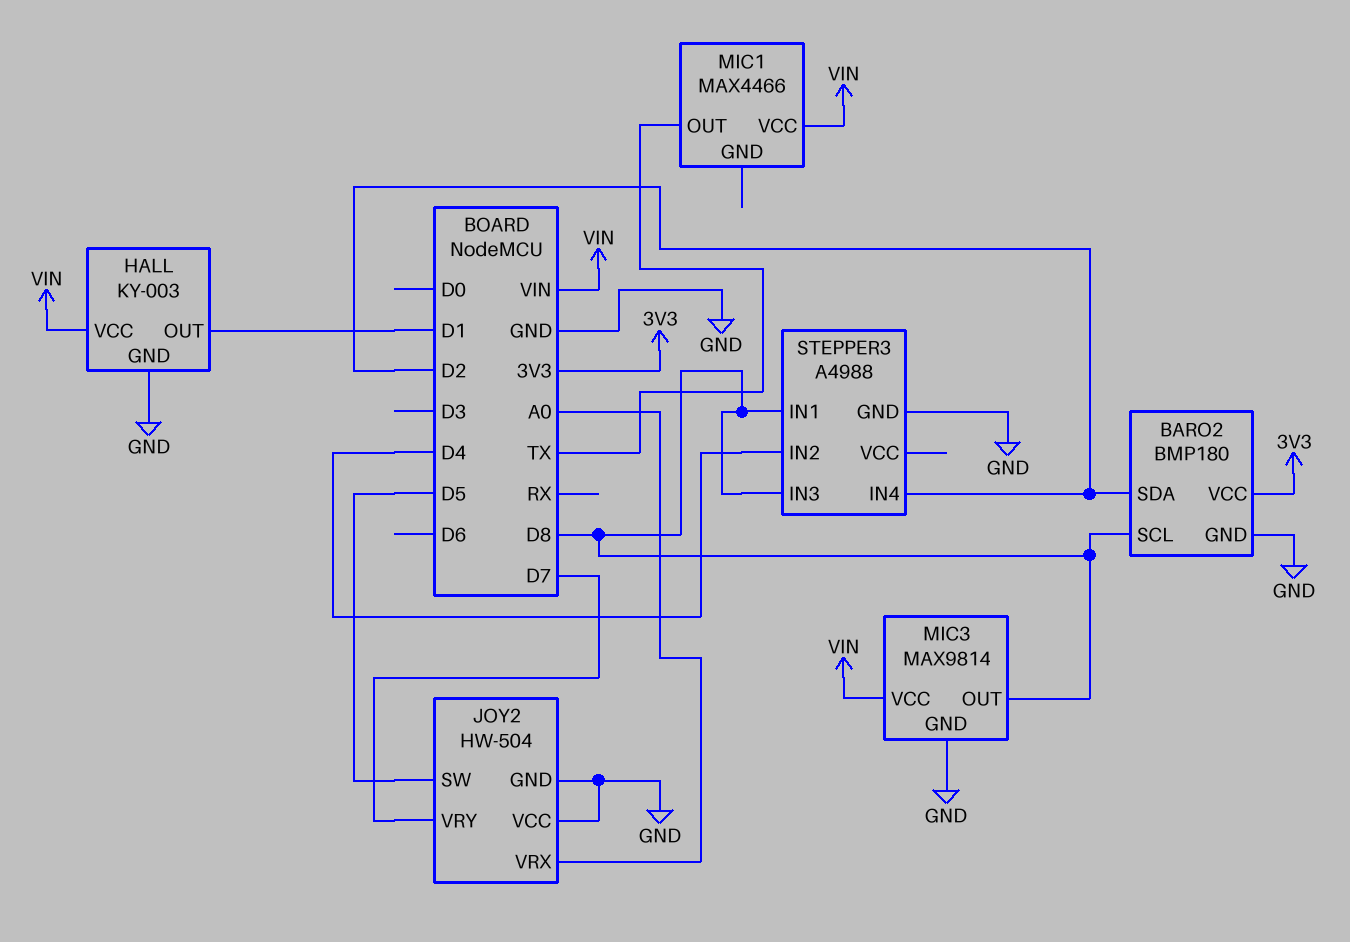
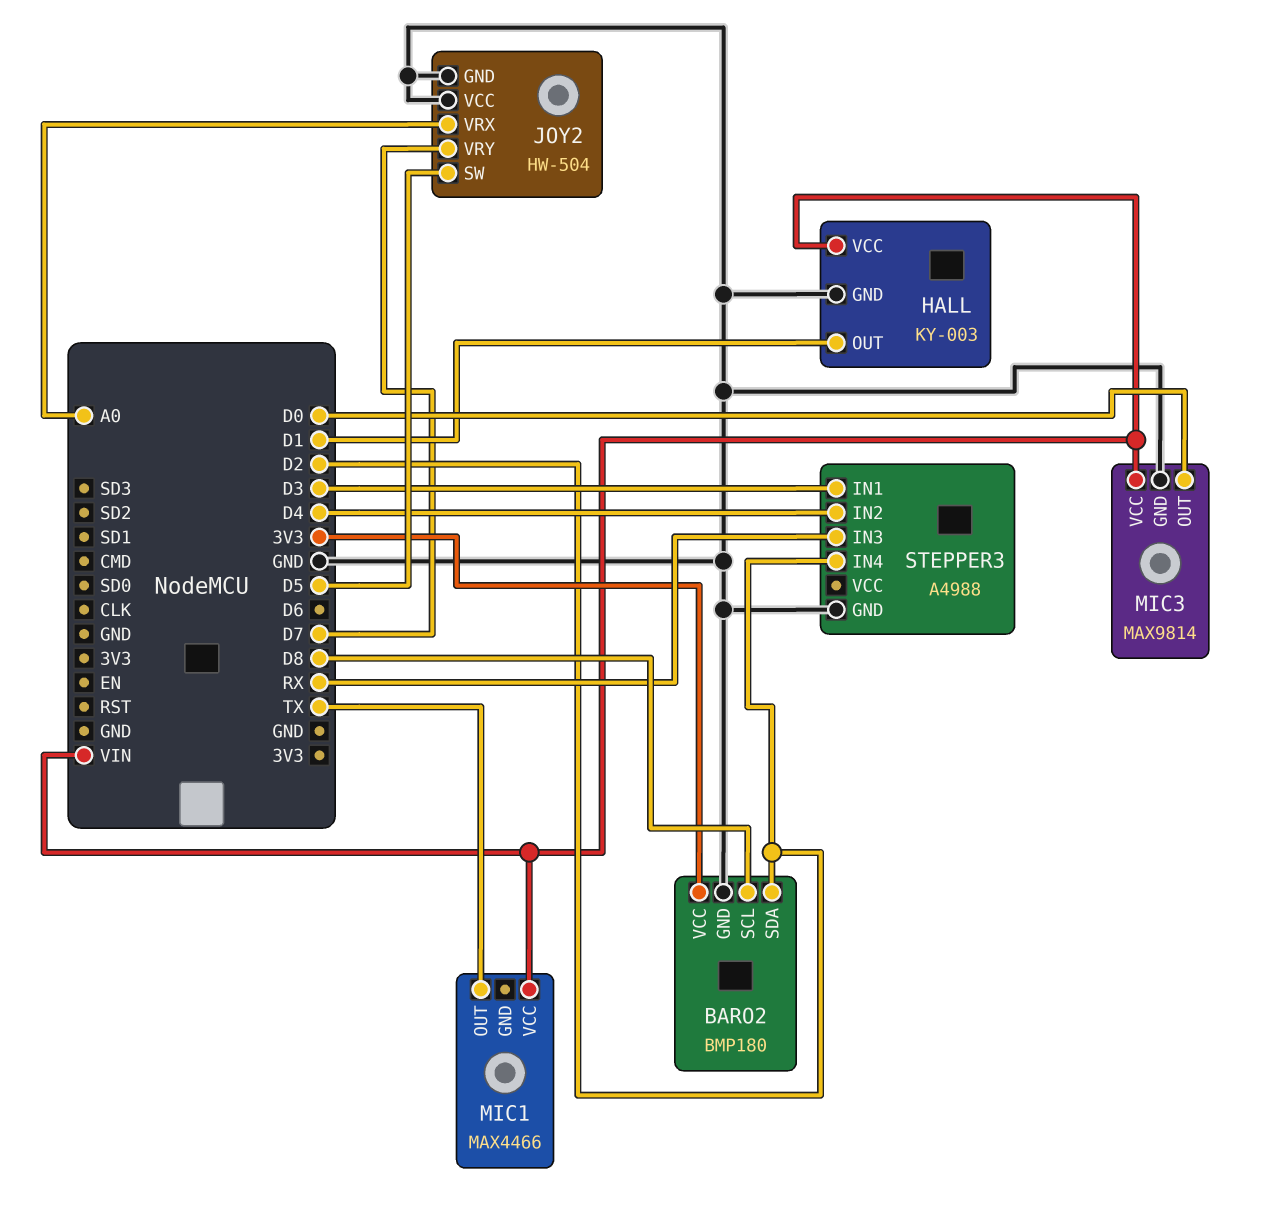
MIC3 pin OUT: D8 -> D0
STEPPER3 pin IN1: D8 -> D3
STEPPER3 pin IN3: D8 -> RX

